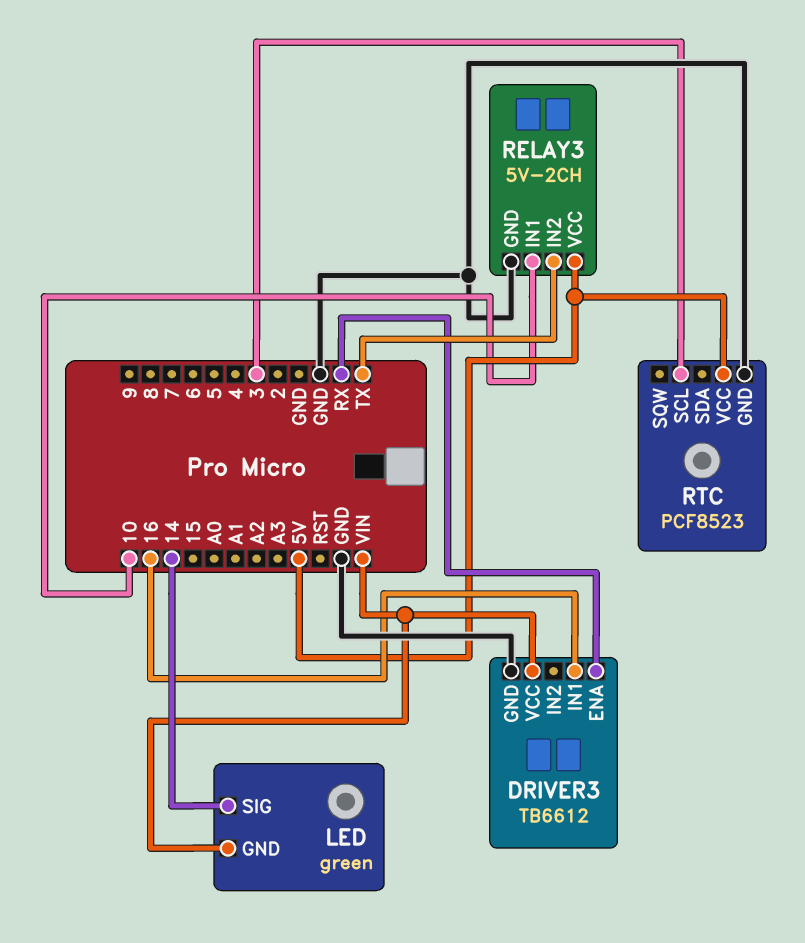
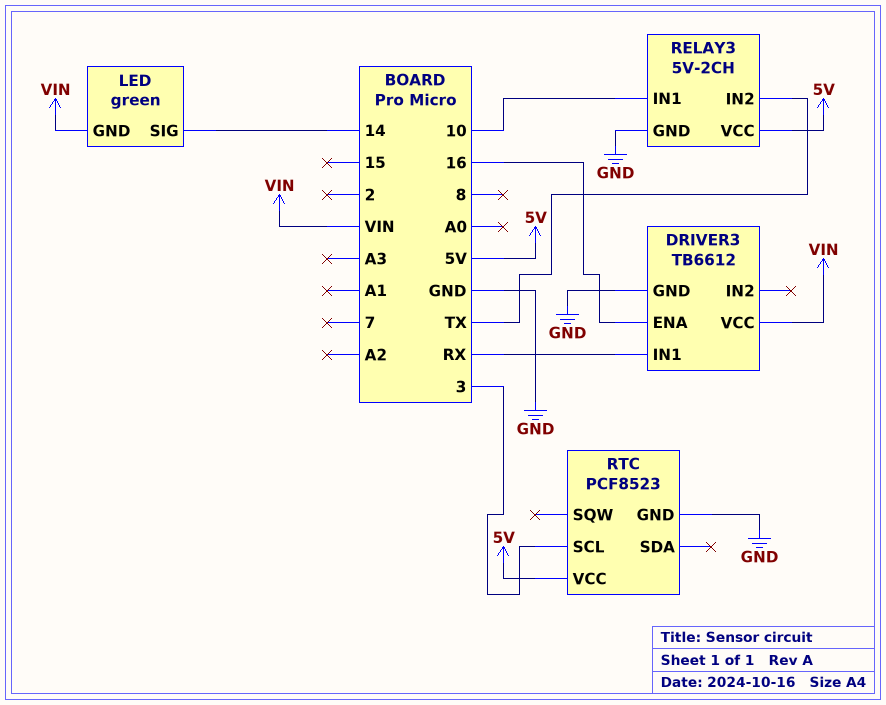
DRIVER3 pin ENA: RX -> 16
DRIVER3 pin IN1: 16 -> RX

